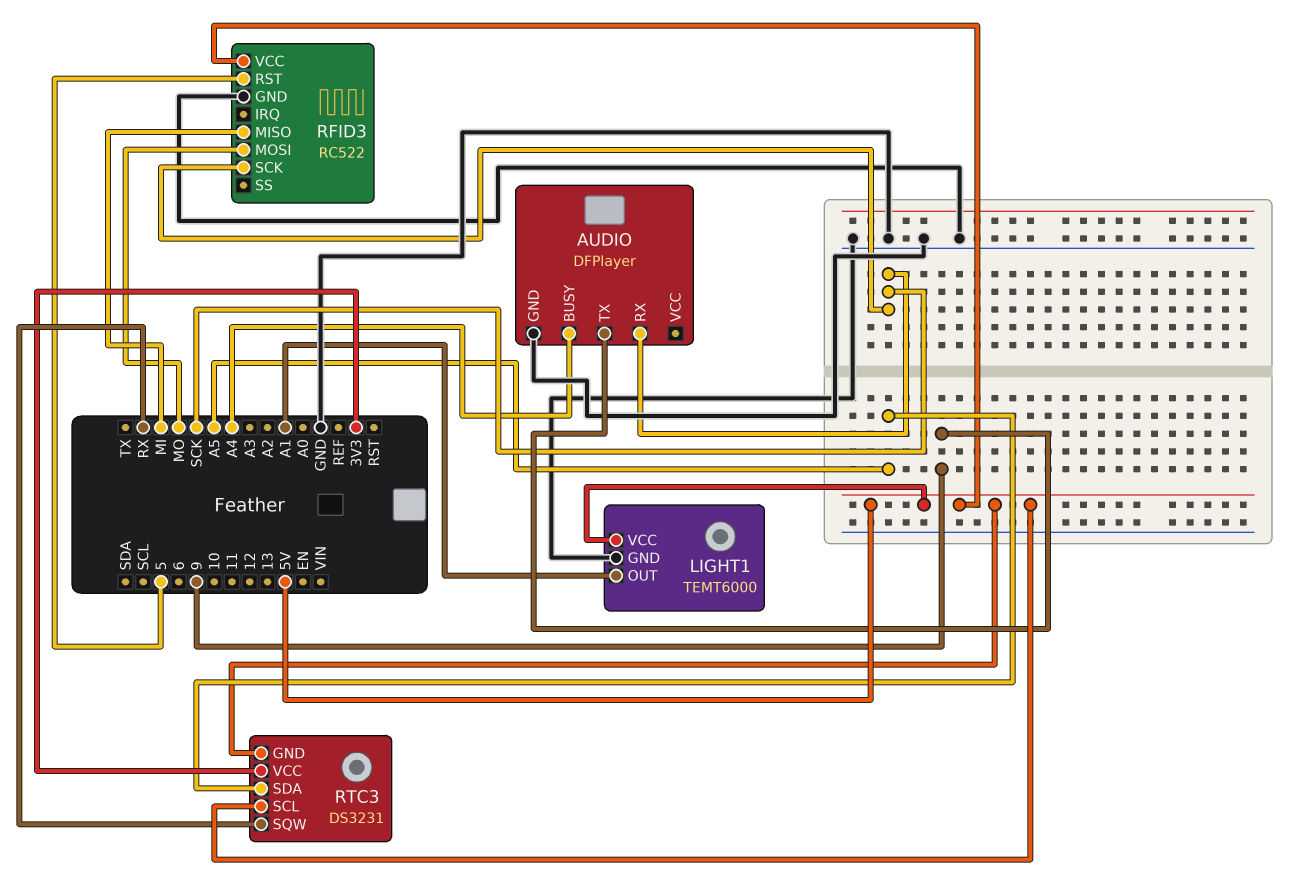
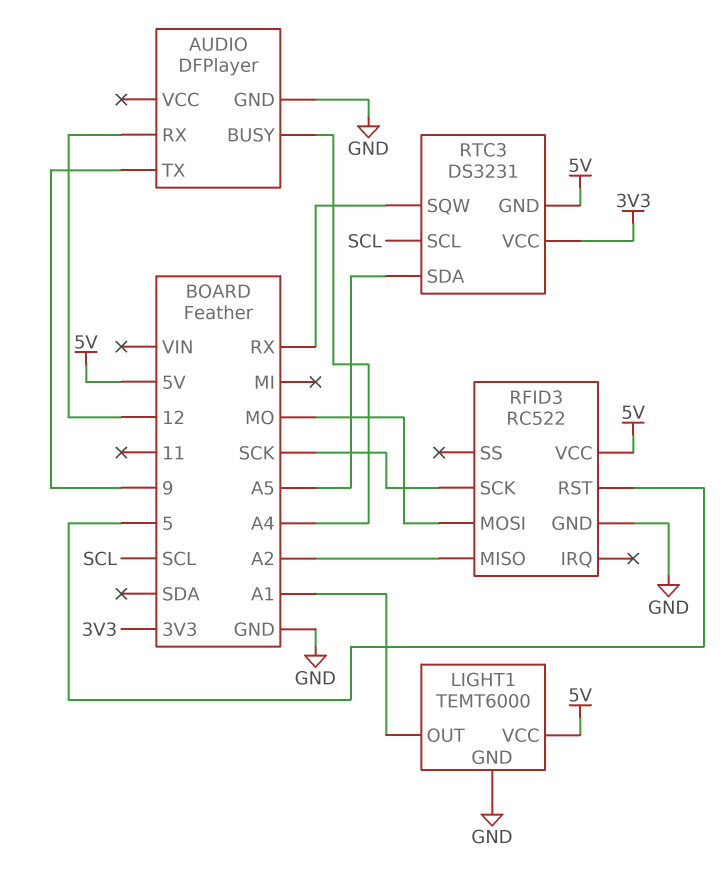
AUDIO pin RX: SCK -> 12
RFID3 pin MISO: MI -> A2
RTC3 pin SCL: 5V -> SCL

